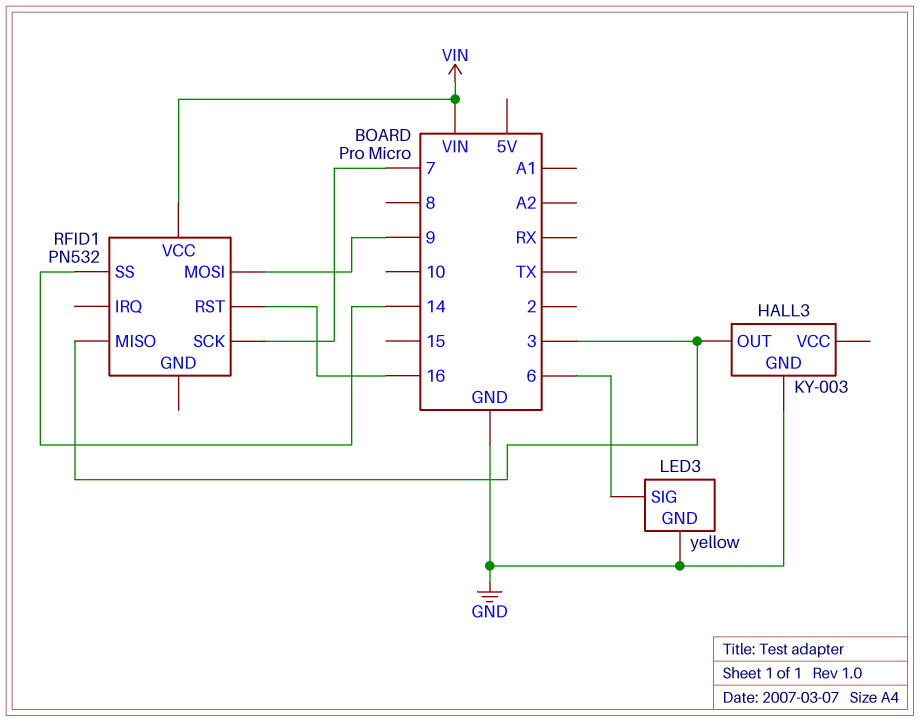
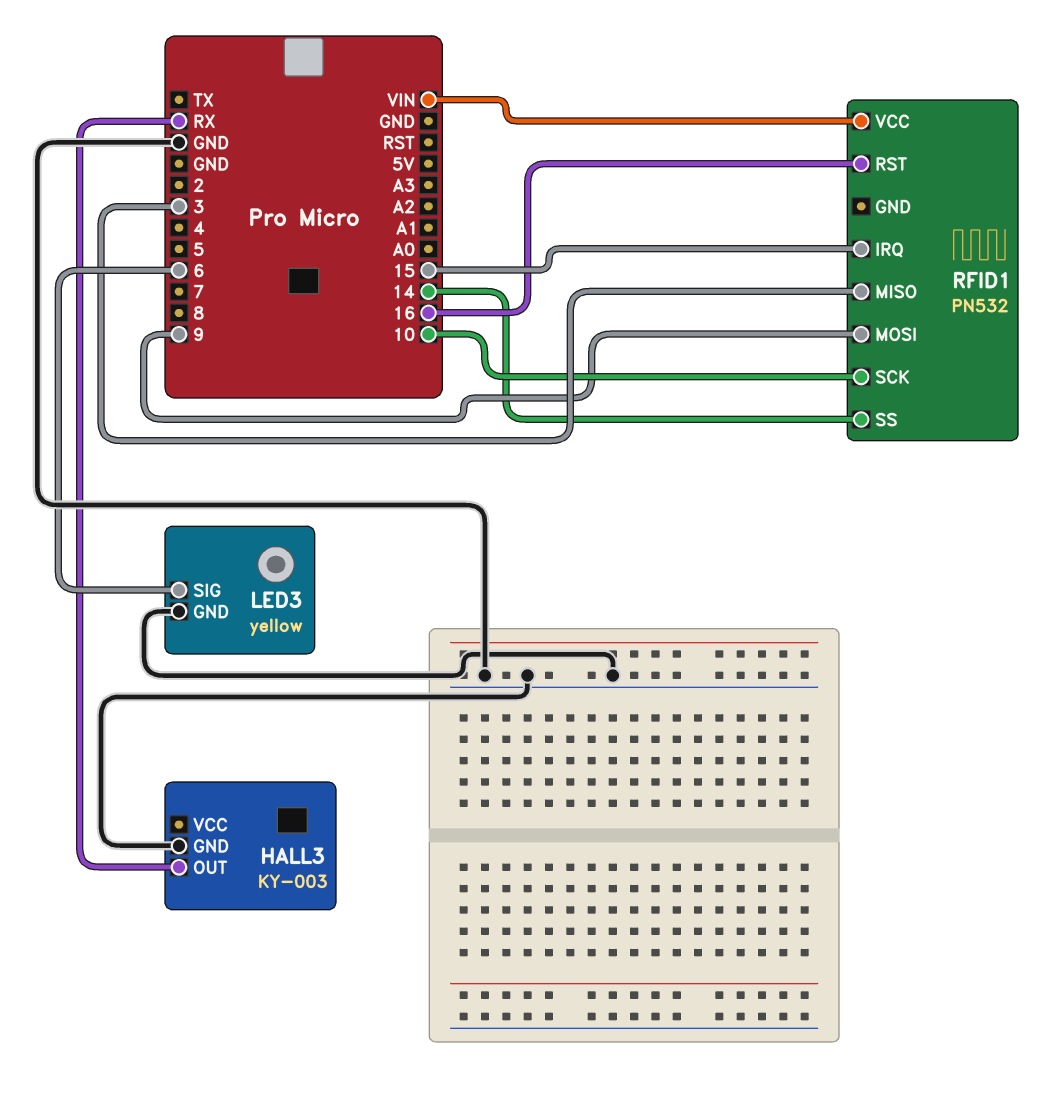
HALL3 pin OUT: 3 -> RX
RFID1 pin IRQ: none -> 15
RFID1 pin SCK: 7 -> 10

